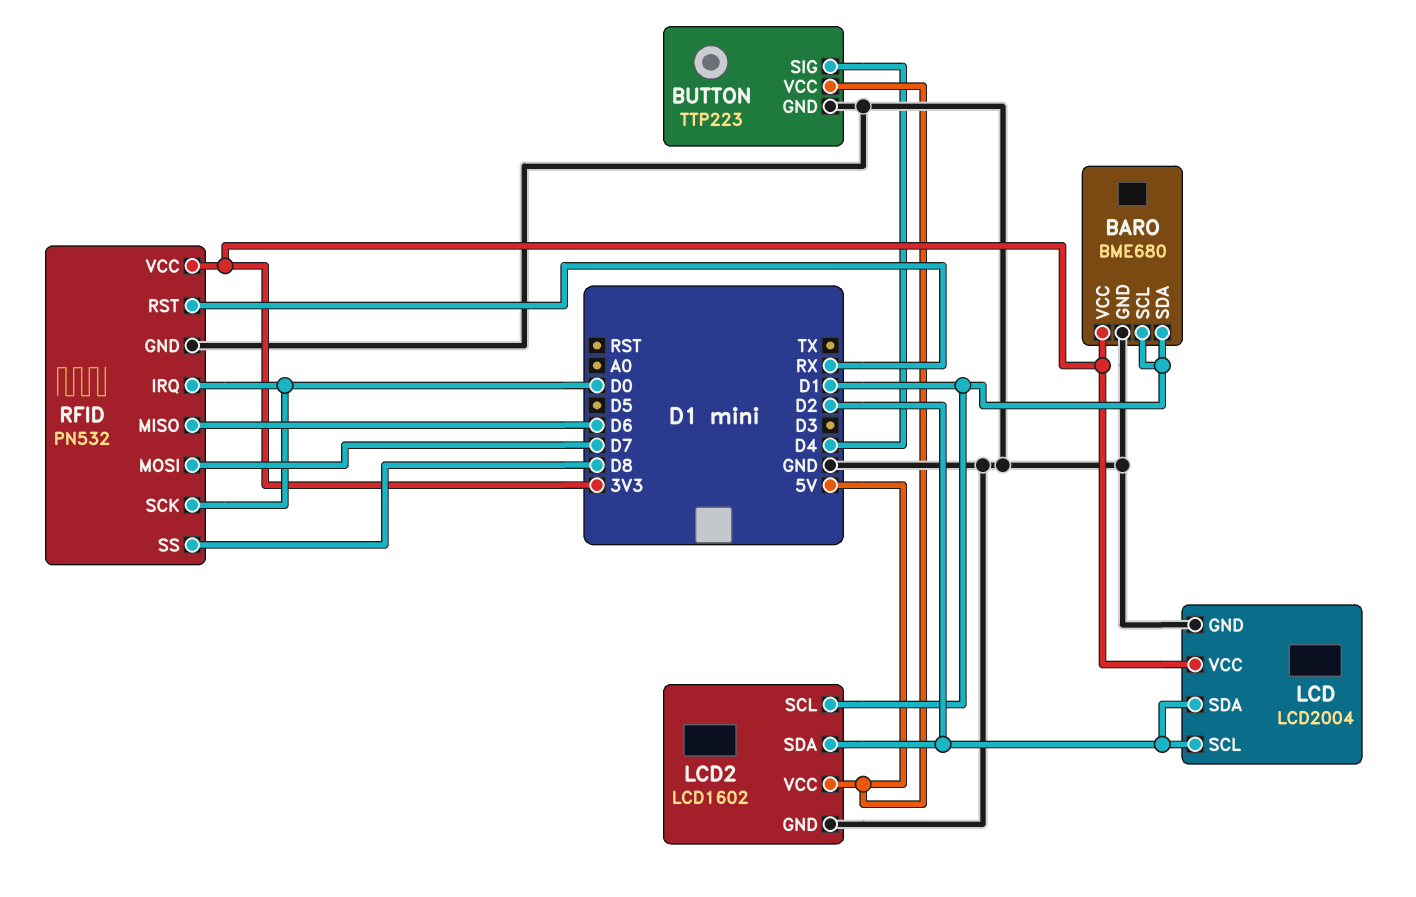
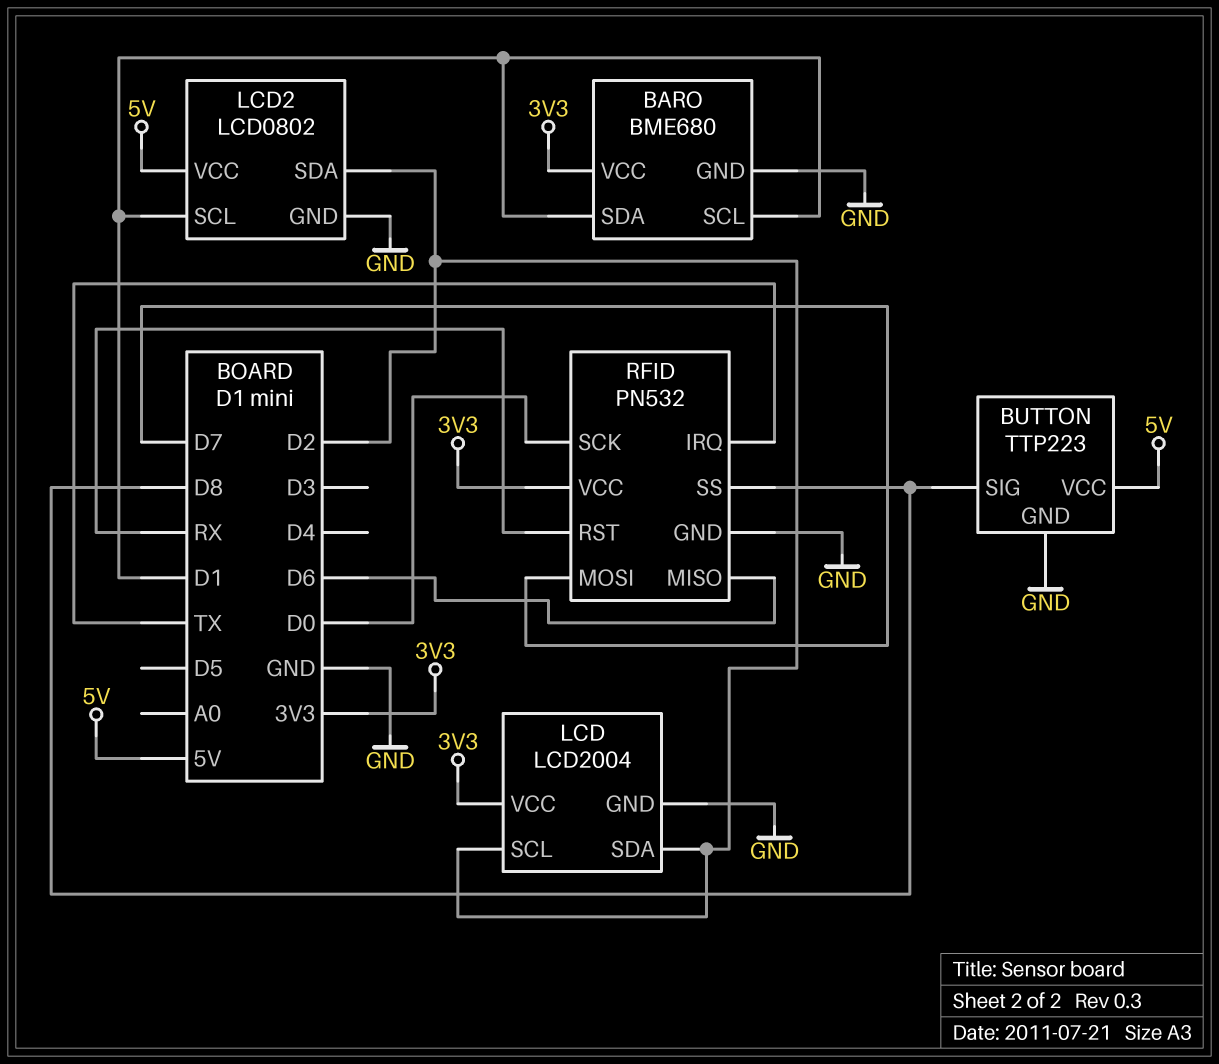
BUTTON pin SIG: D4 -> D8
LCD2: LCD1602 -> LCD0802
RFID pin IRQ: D0 -> TX

